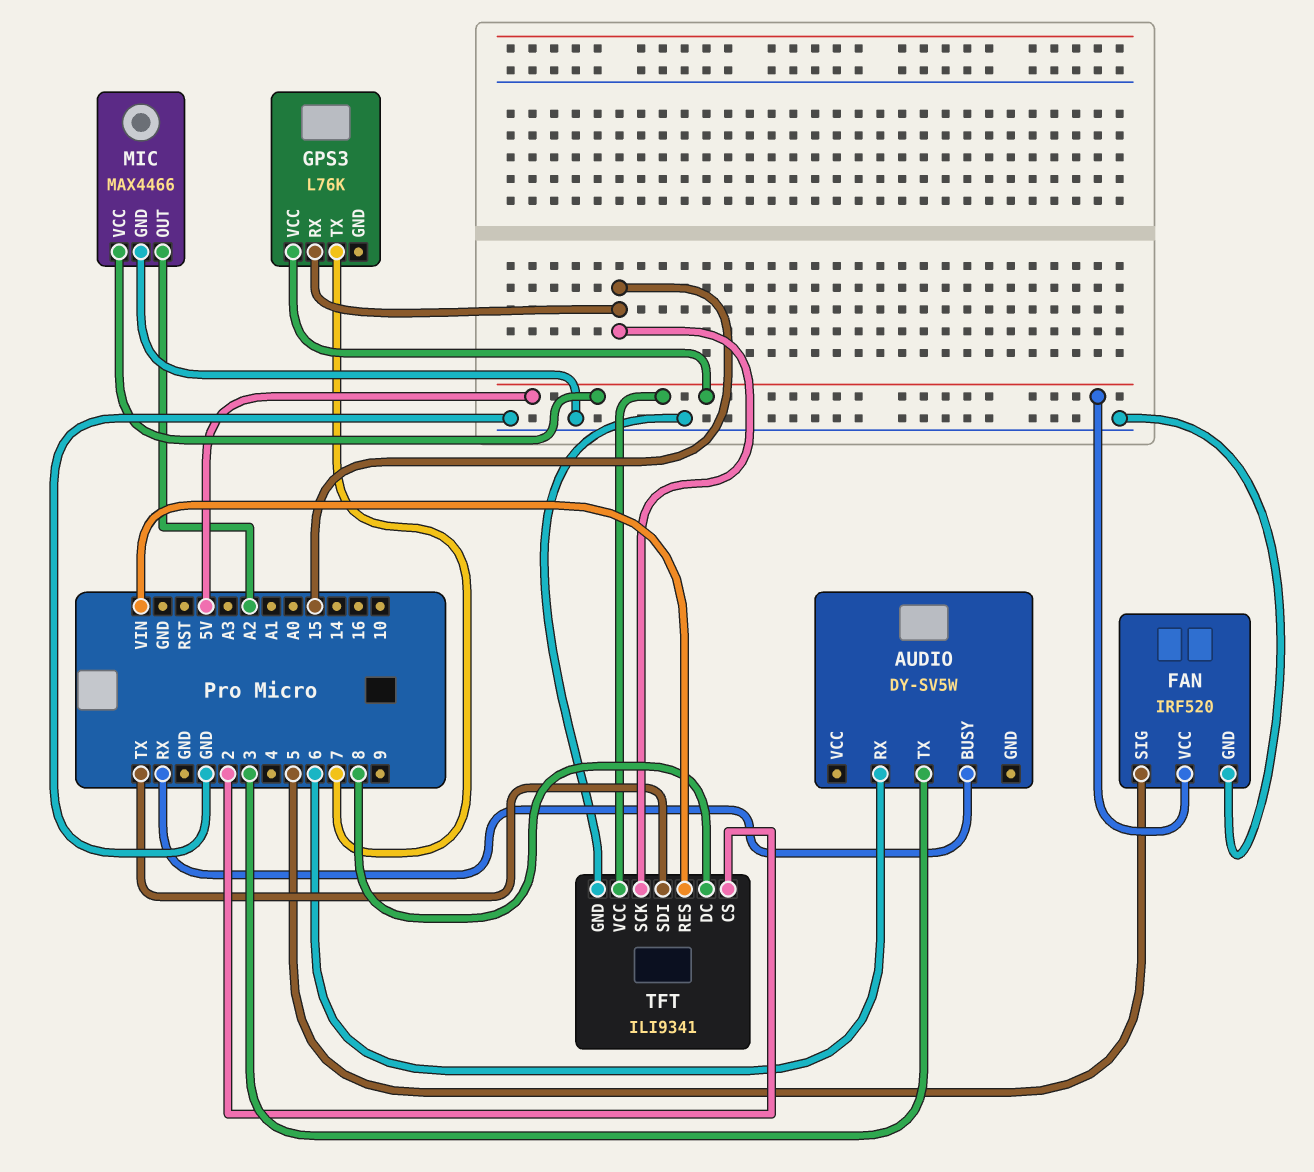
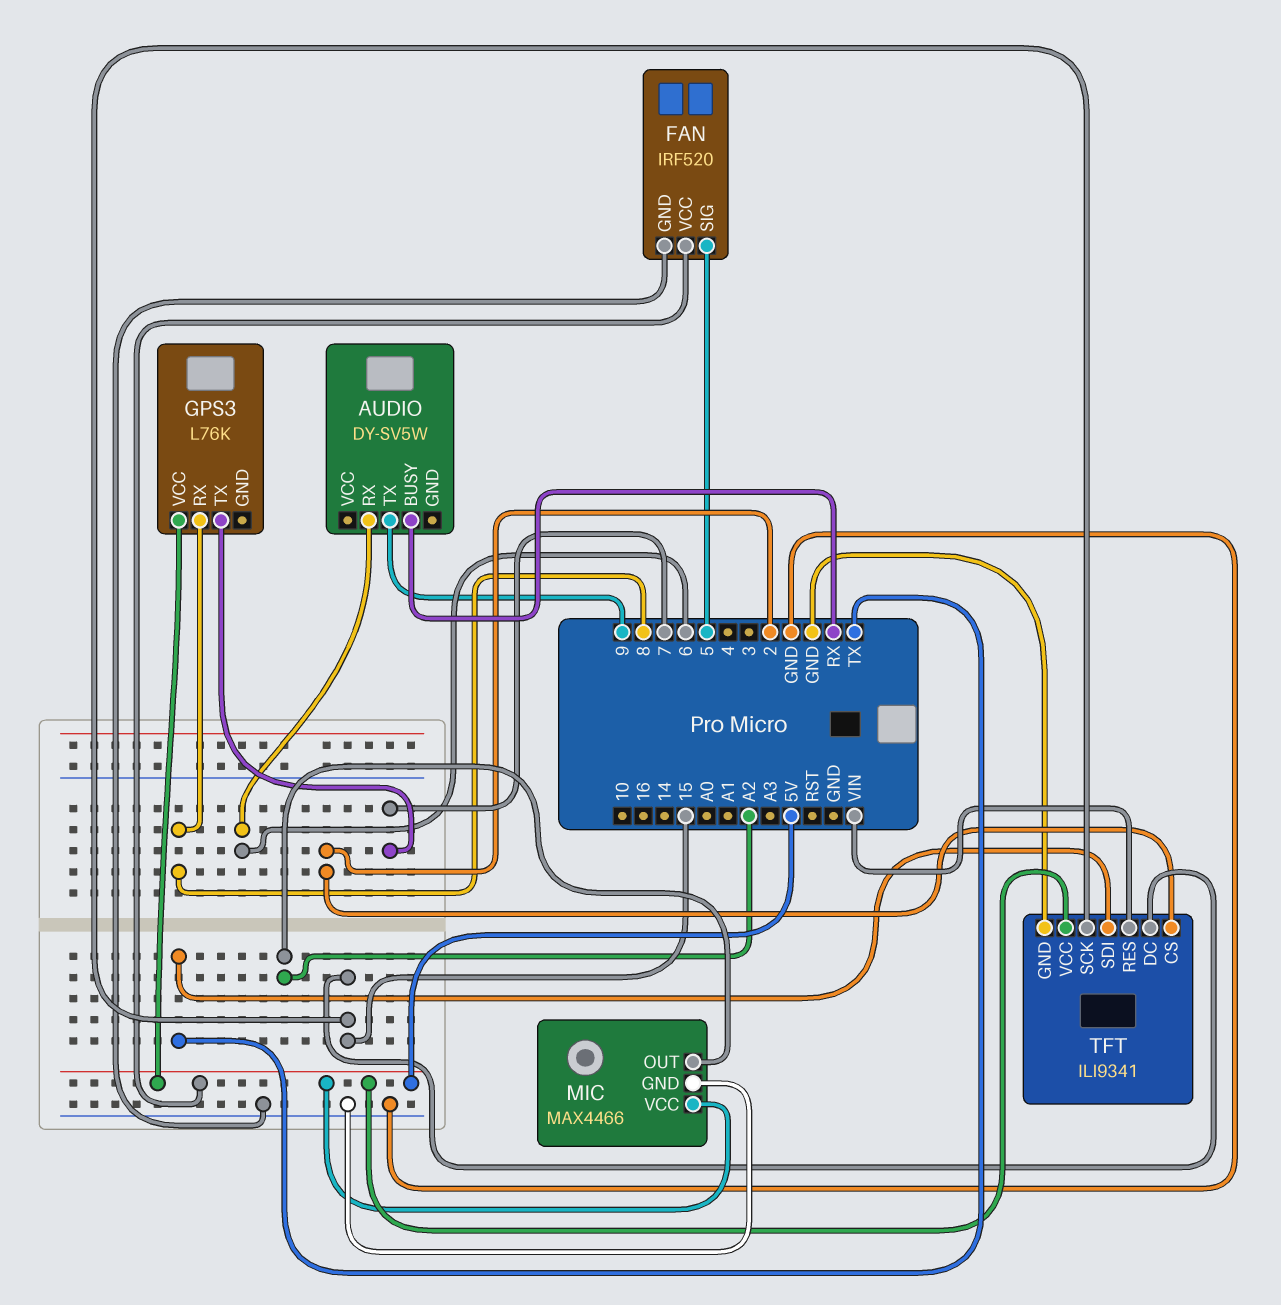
AUDIO pin TX: 3 -> 9
GPS3 pin RX: 15 -> 8
TFT pin DC: 8 -> 15

